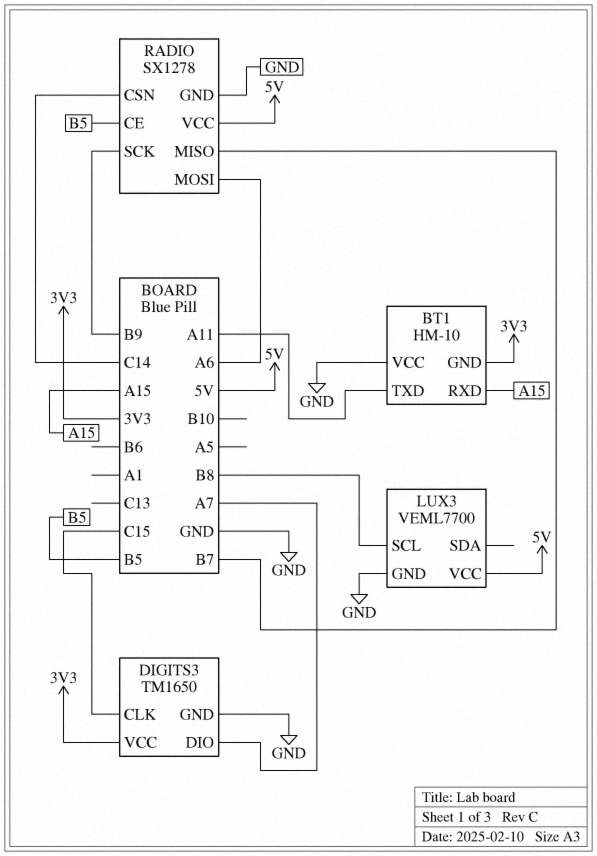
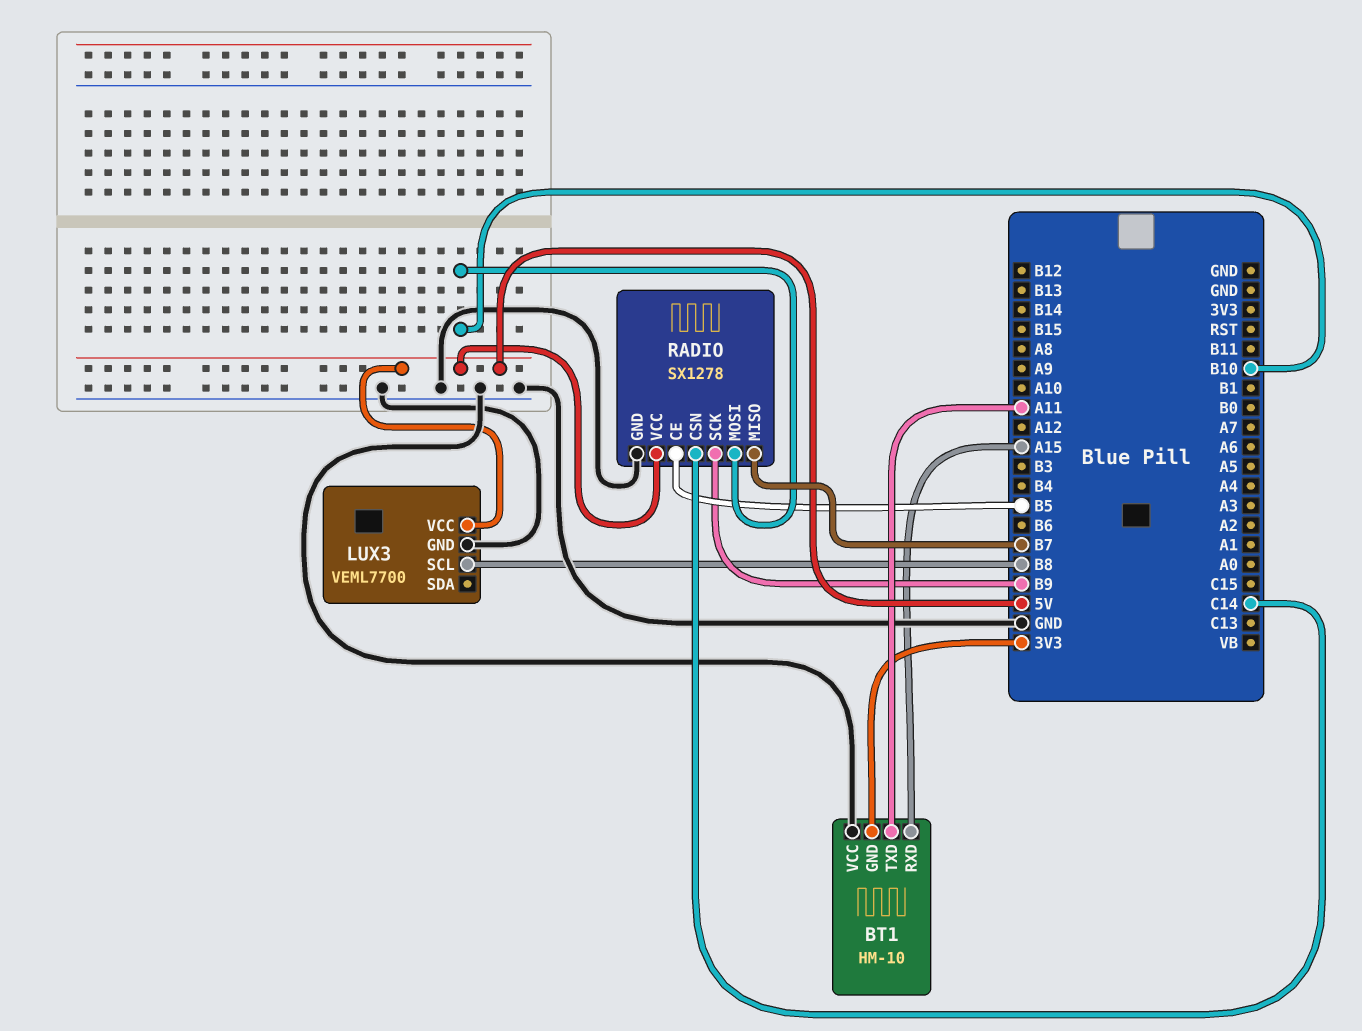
DIGITS3: TM1650 -> none
DIGITS3 pin CLK: C15 -> none
DIGITS3 pin DIO: A7 -> none
DIGITS3 pin GND: GND -> none
DIGITS3 pin VCC: 3V3 -> none
RADIO pin MOSI: A6 -> B10

